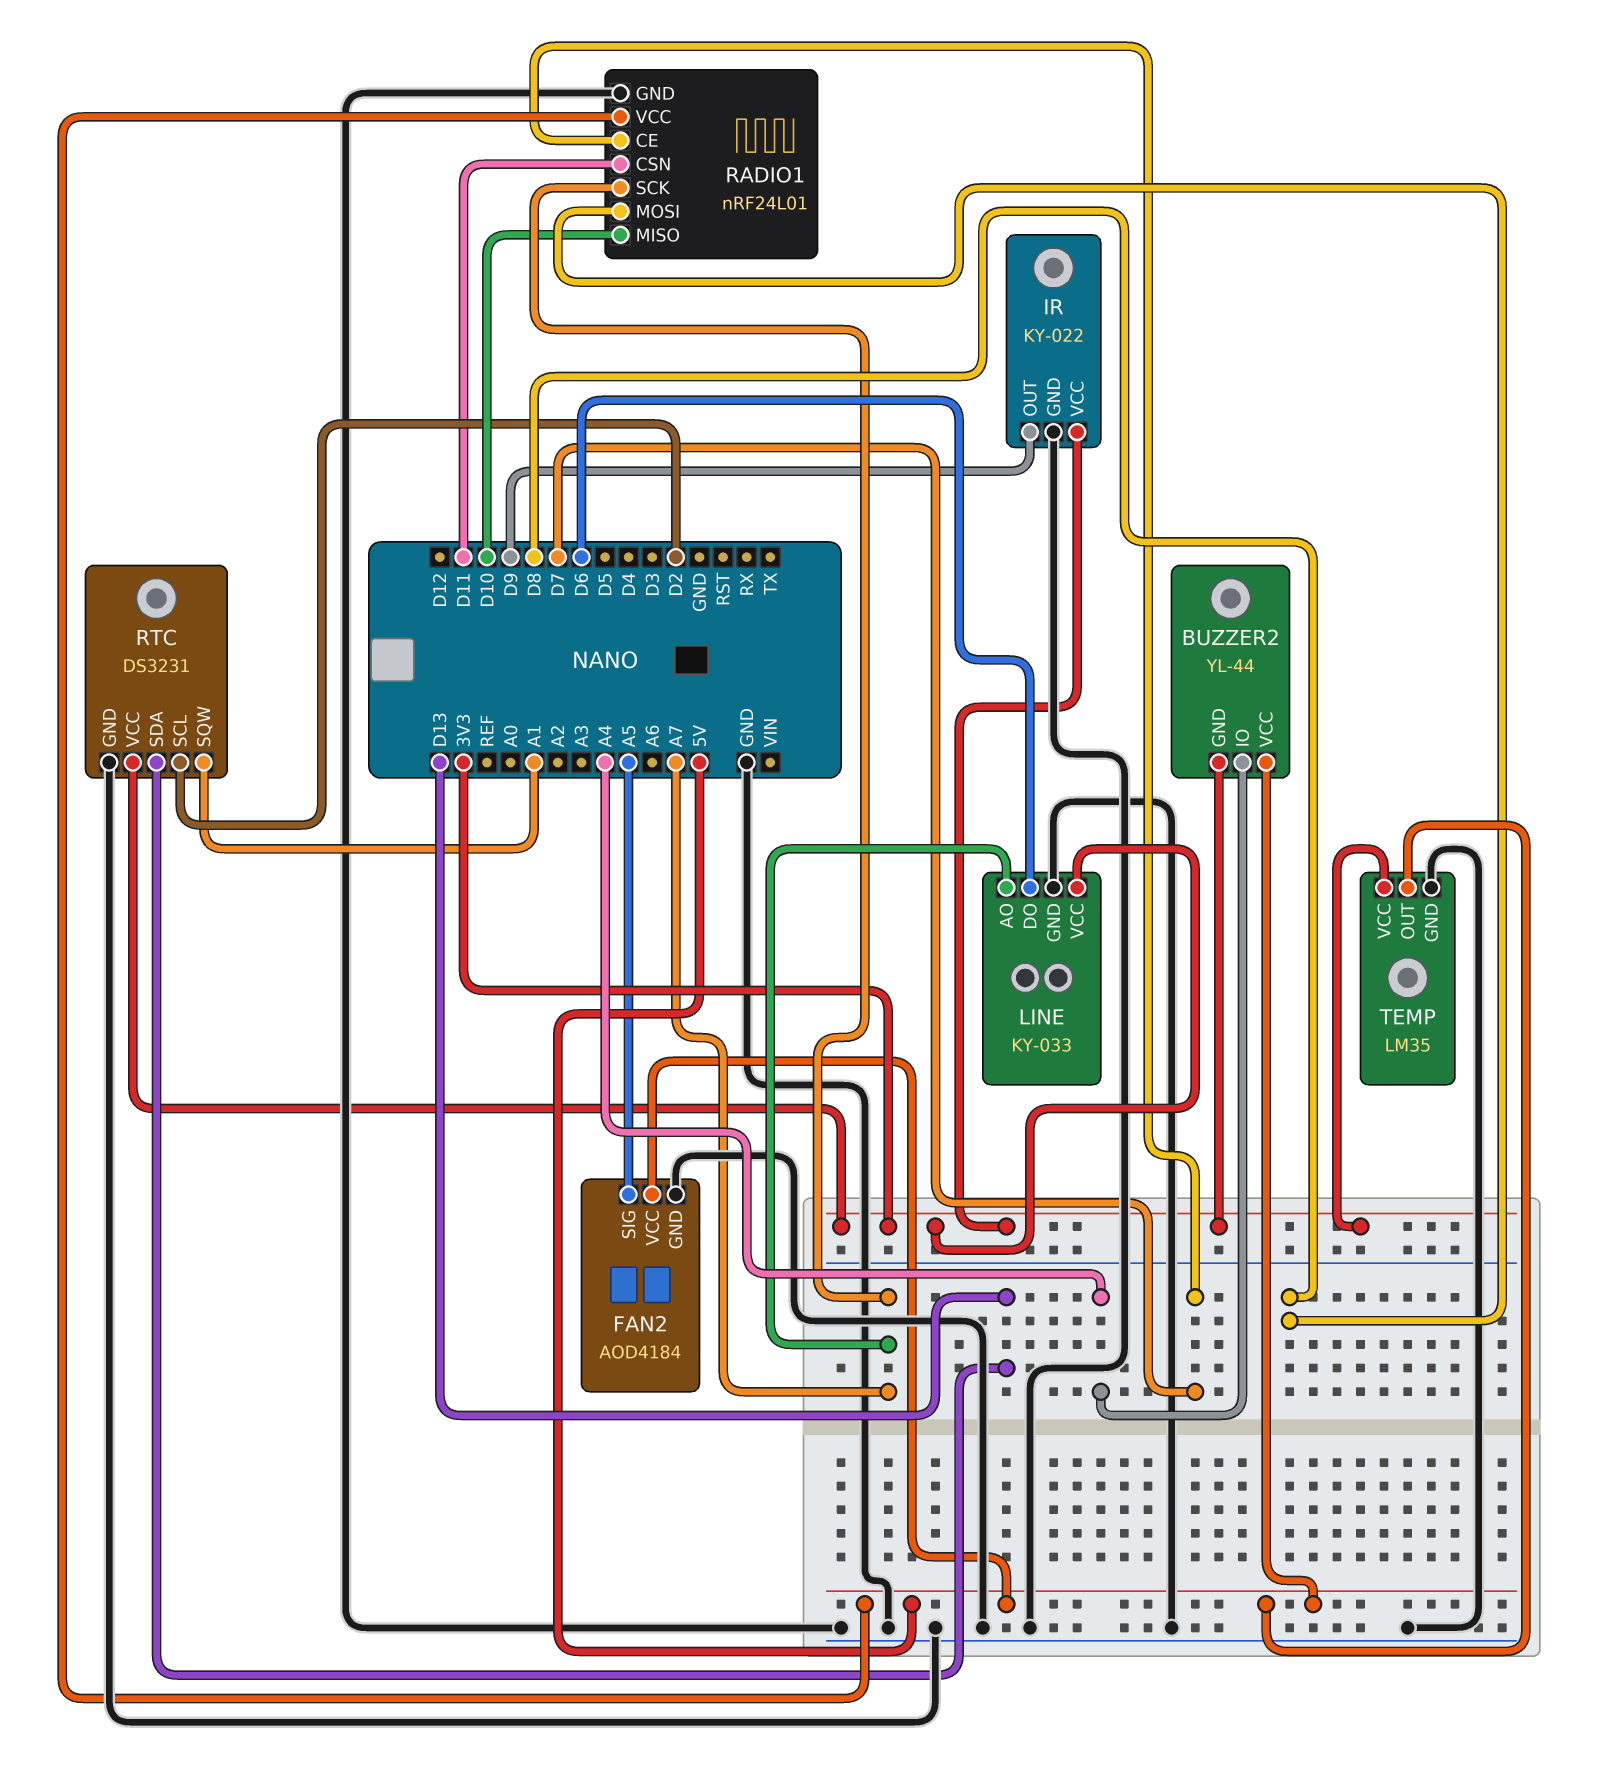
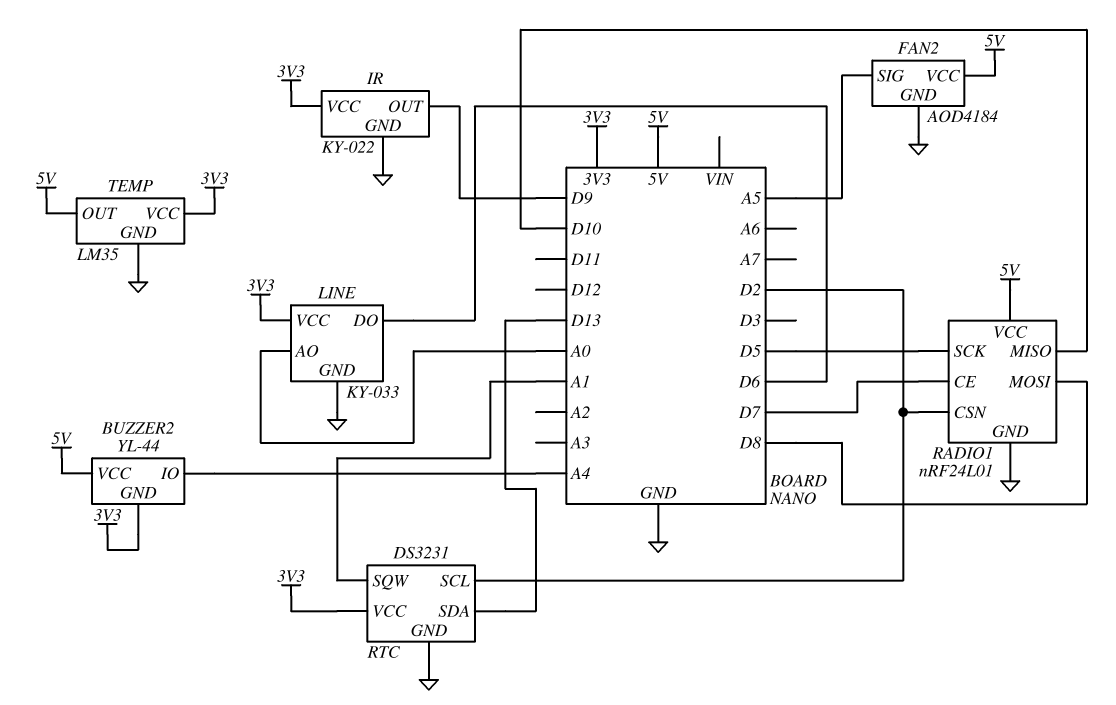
LINE pin AO: A7 -> A0
RADIO1 pin CSN: D11 -> D2
RADIO1 pin SCK: A7 -> D5

